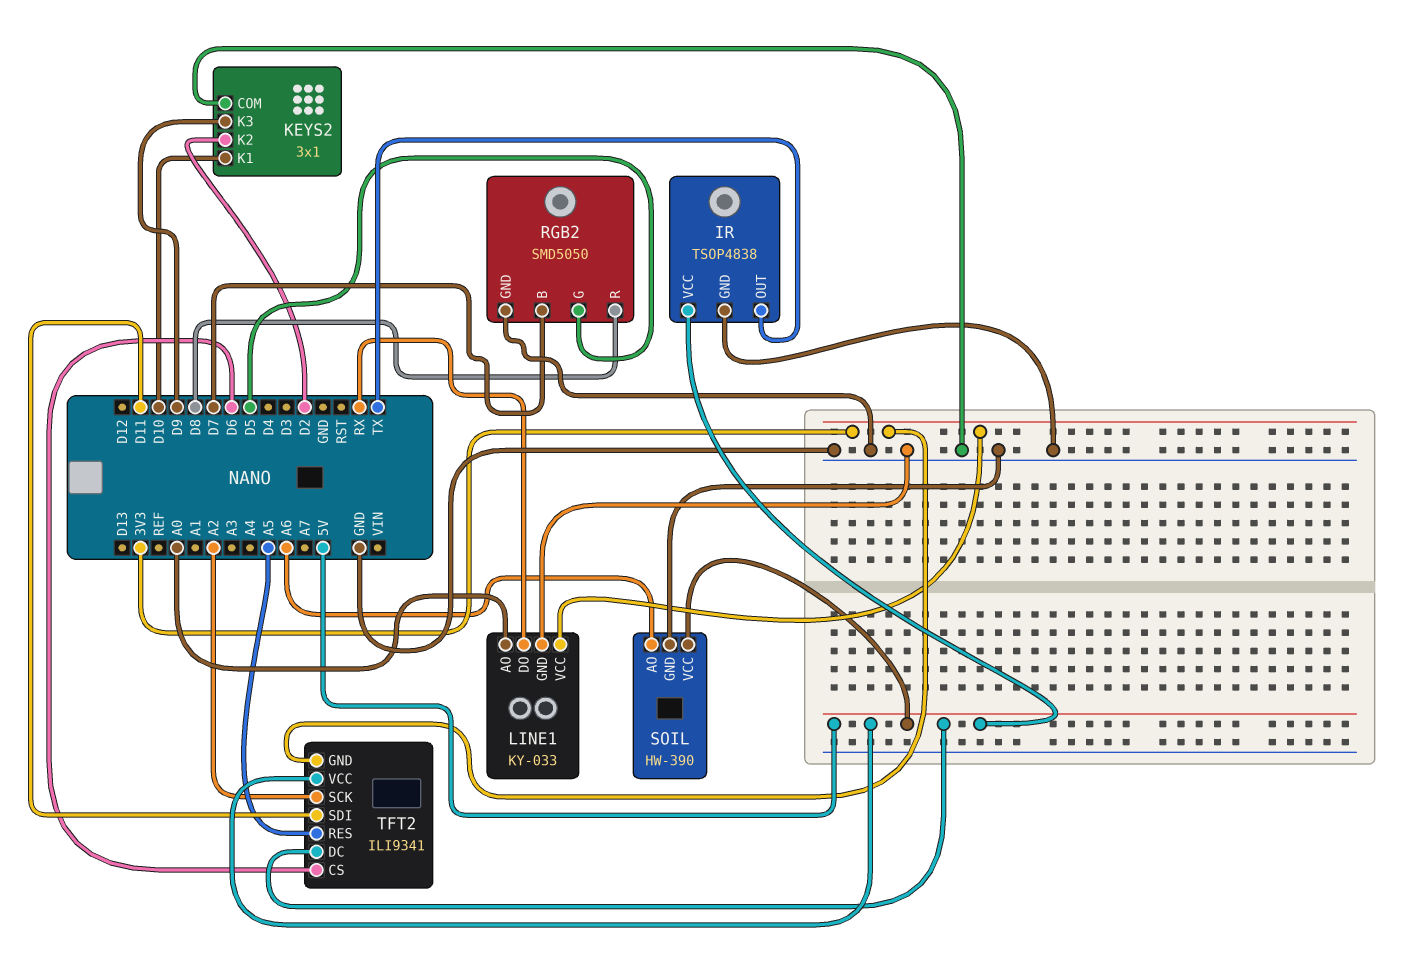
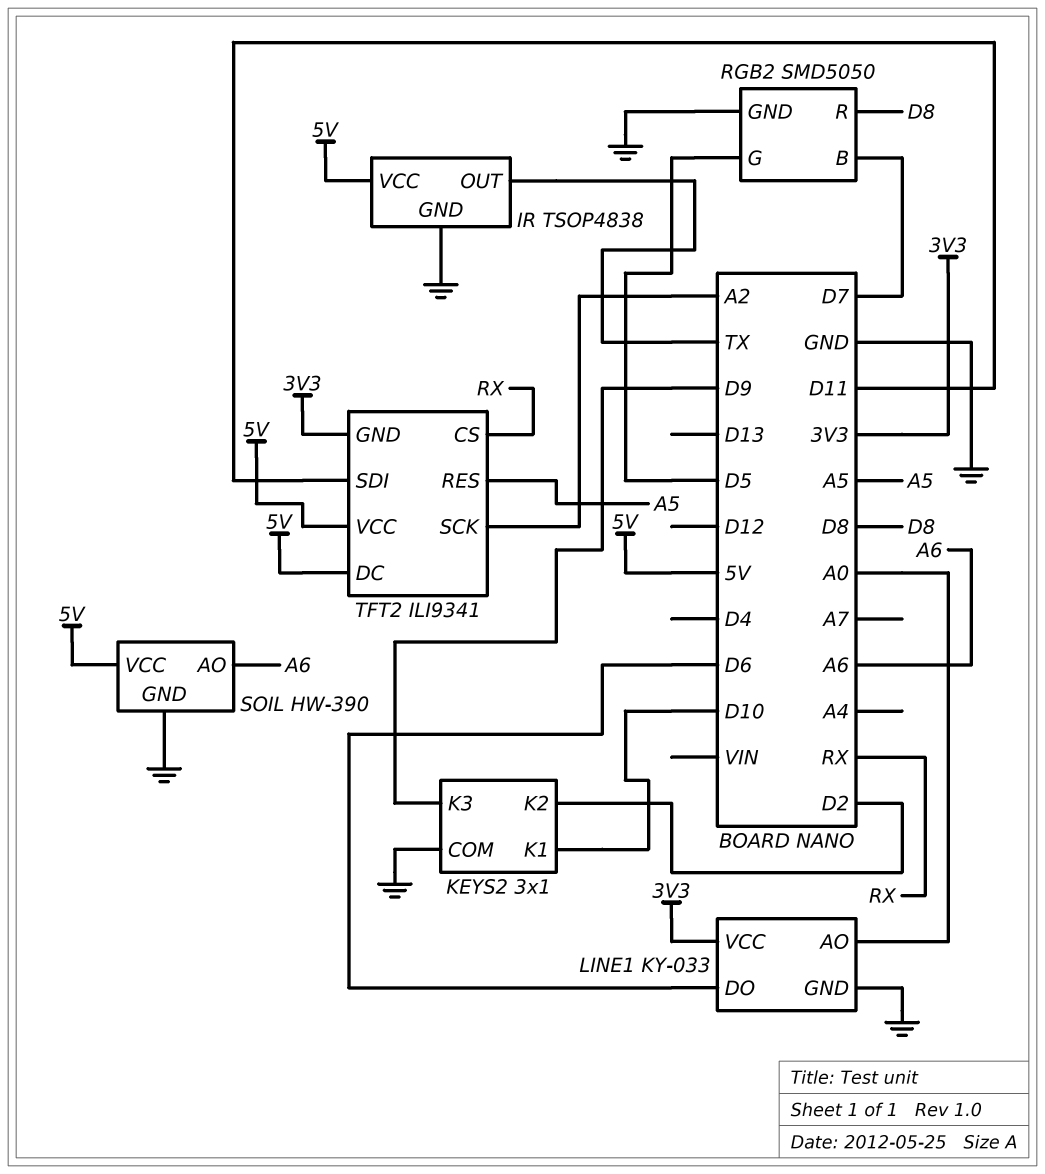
LINE1 pin DO: RX -> D6
TFT2 pin CS: D6 -> RX

